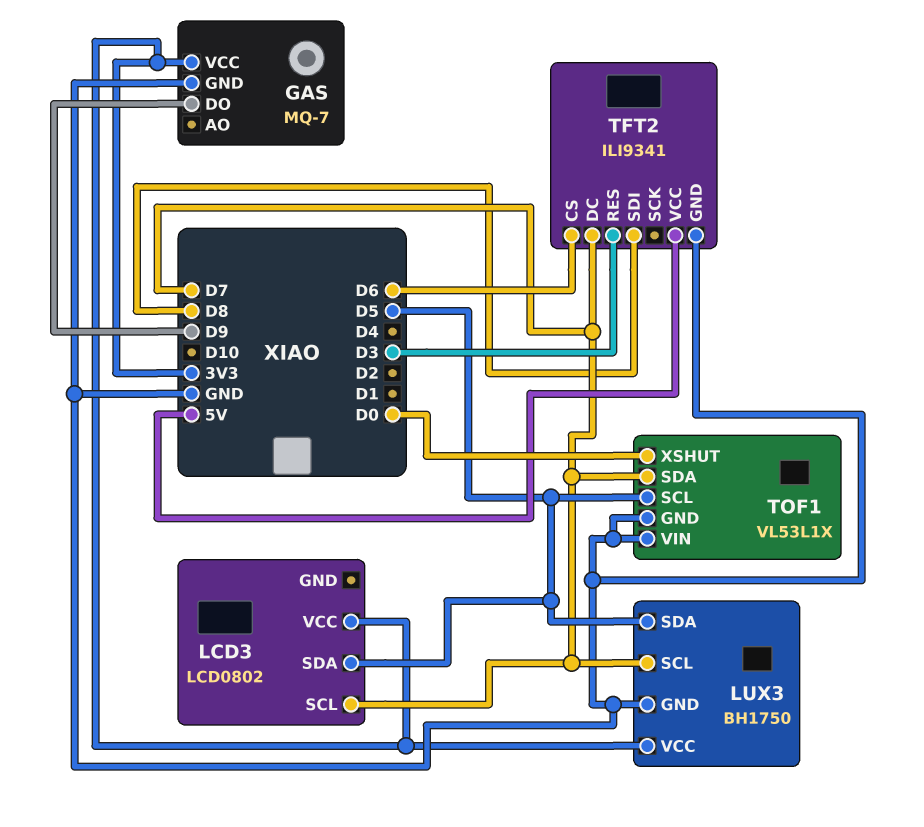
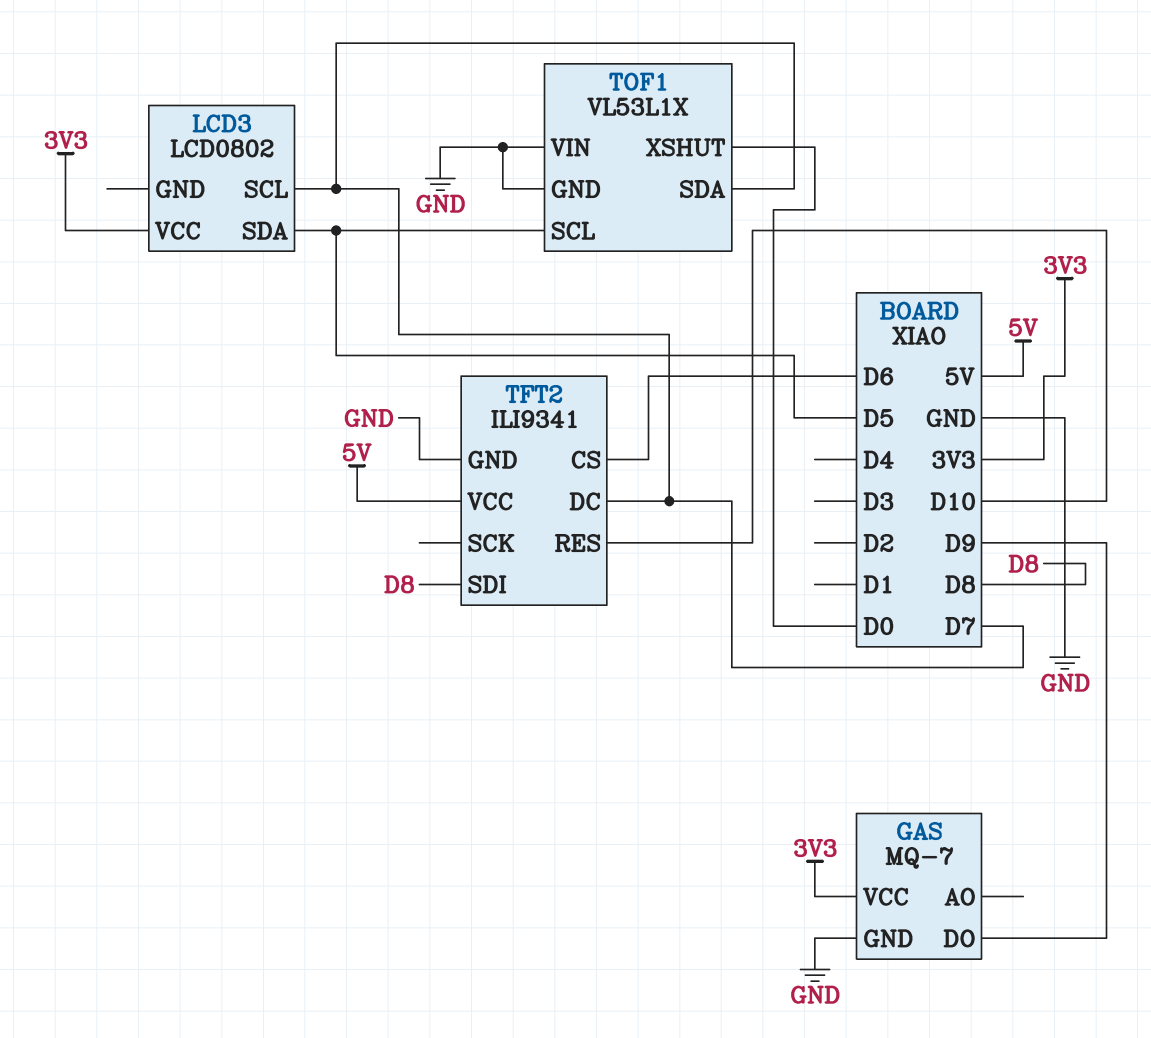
LUX3: BH1750 -> none
LUX3 pin GND: GND -> none
LUX3 pin SCL: D7 -> none
LUX3 pin SDA: D5 -> none
LUX3 pin VCC: 3V3 -> none
TFT2 pin RES: D3 -> D10

